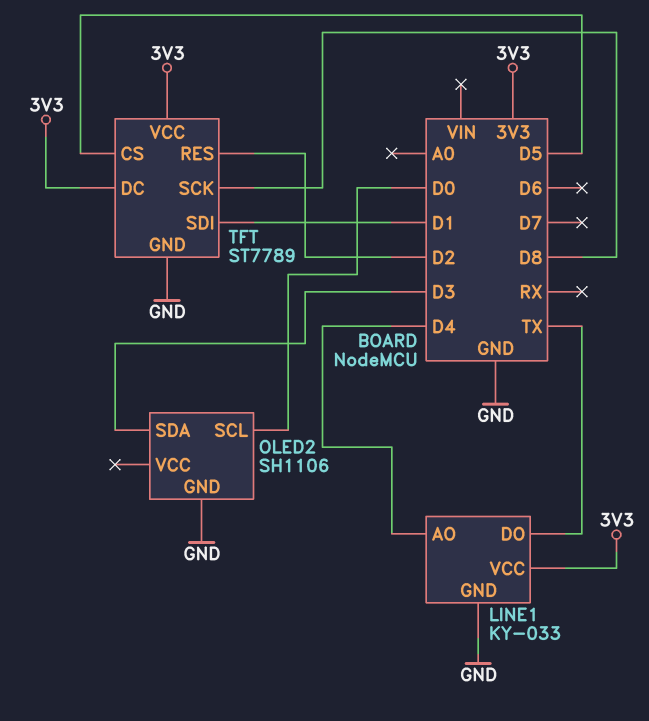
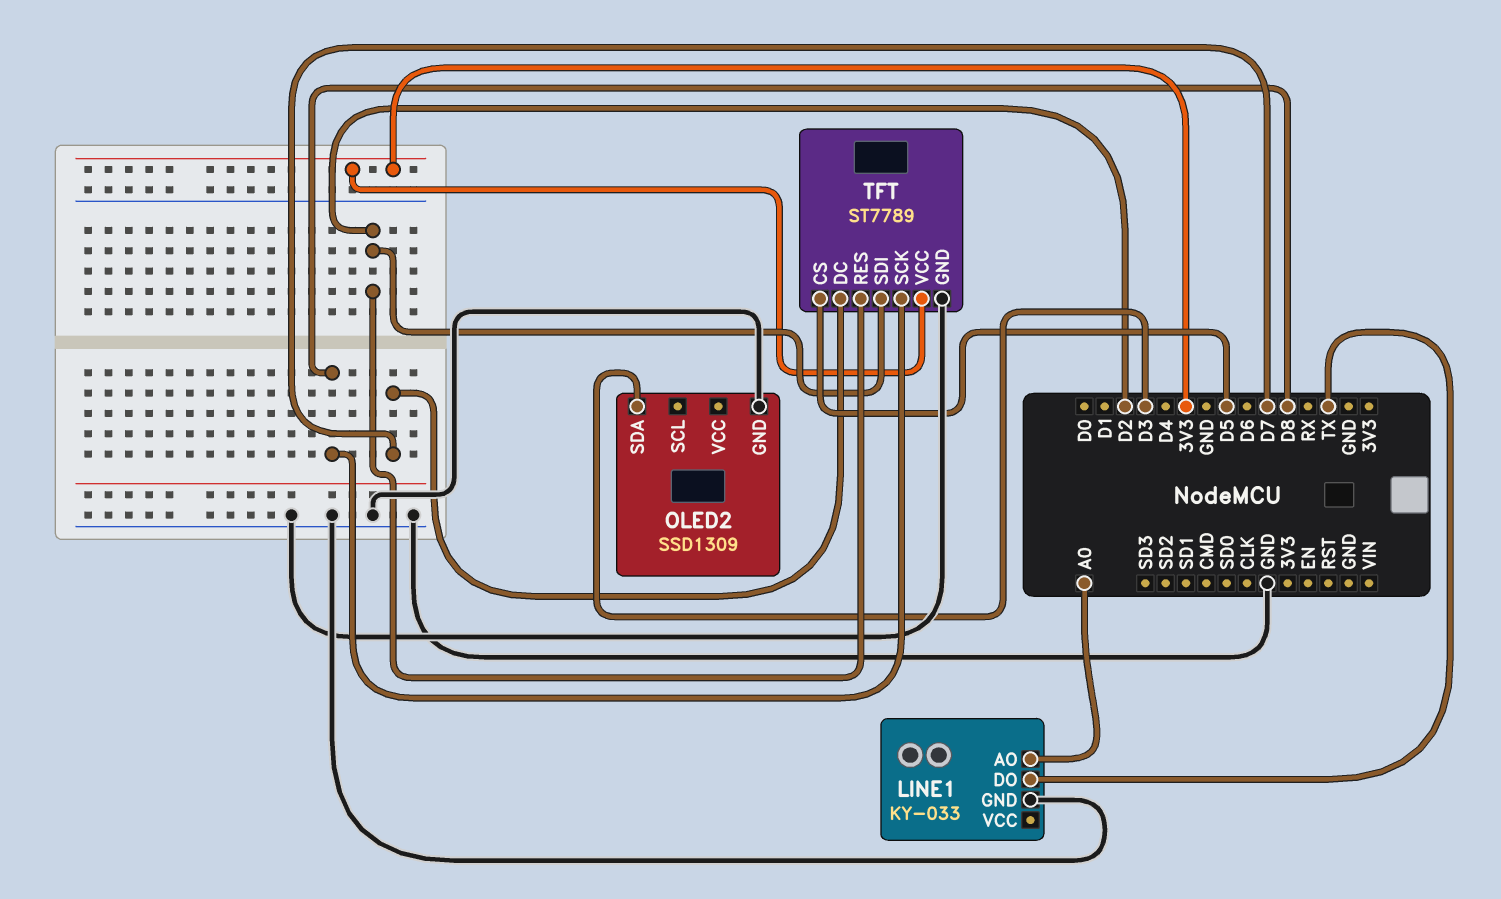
LINE1 pin AO: D4 -> A0
LINE1 pin VCC: 3V3 -> none
OLED2: SH1106 -> SSD1309
OLED2 pin SCL: D0 -> none
TFT pin DC: 3V3 -> D7
TFT pin SDI: D1 -> D2

